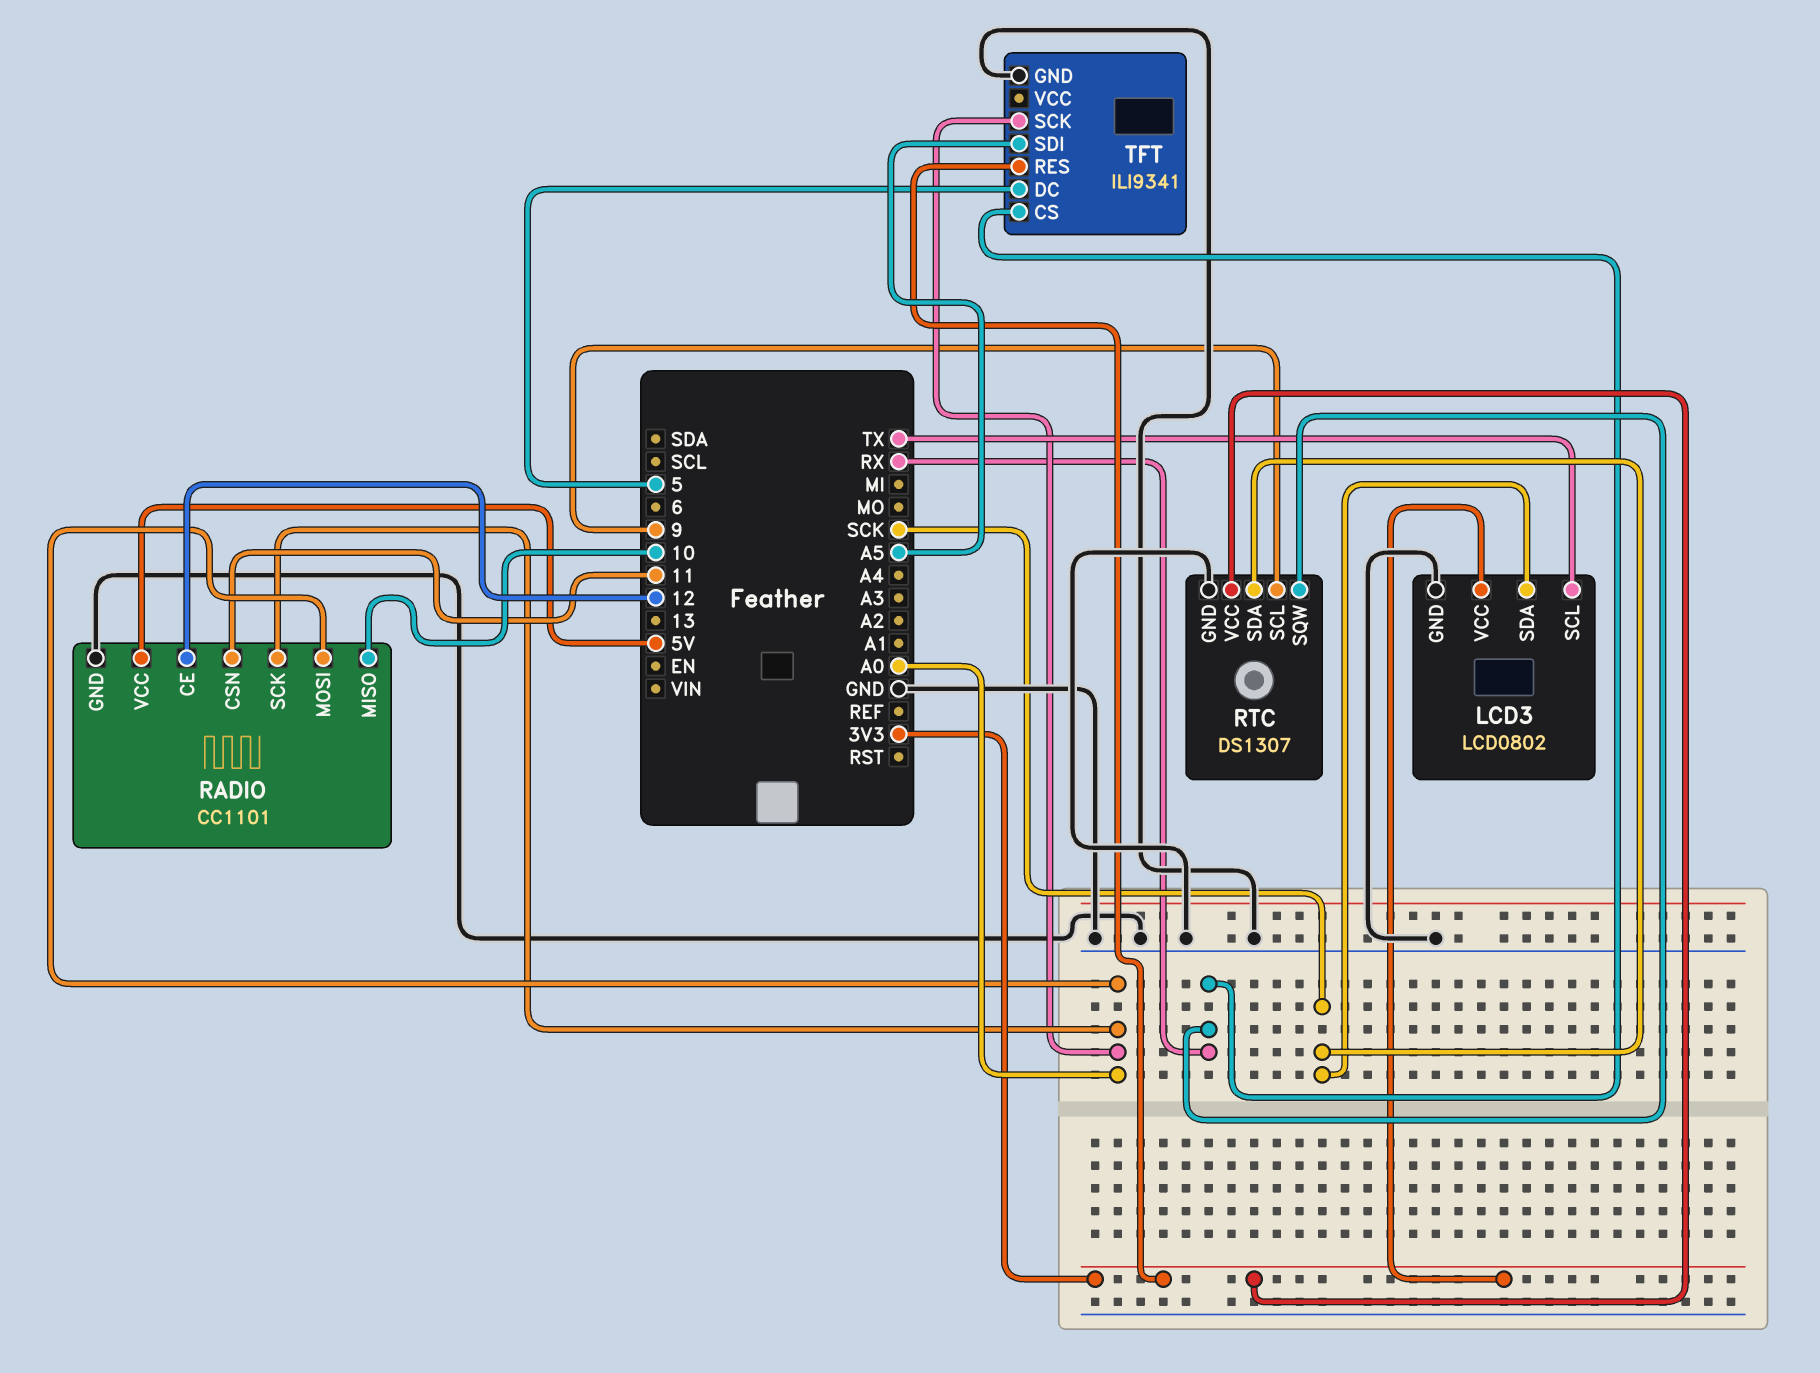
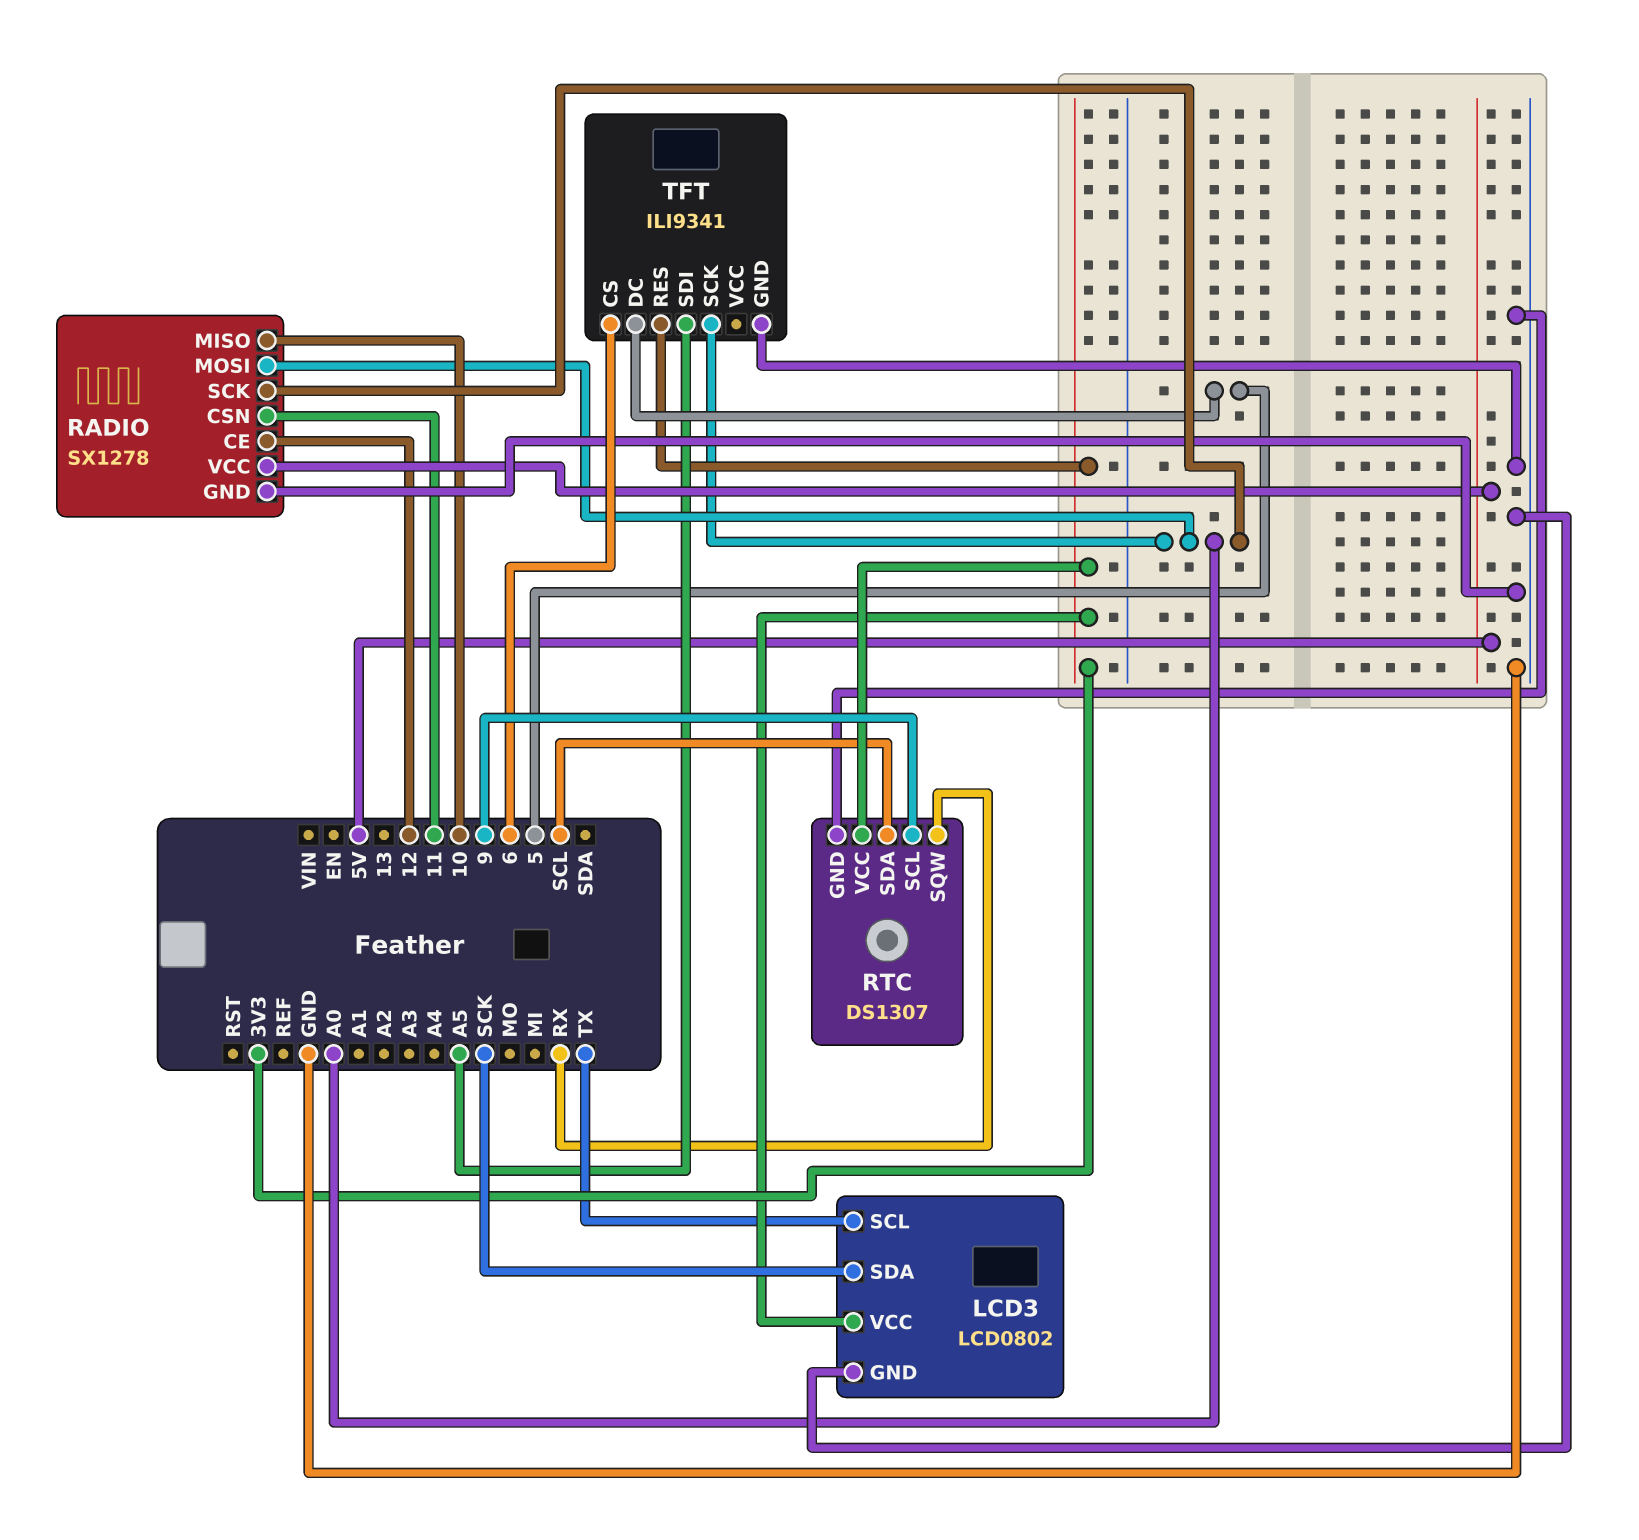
RADIO: CC1101 -> SX1278
RTC pin SDA: SCK -> SCL
TFT pin CS: RX -> 6

